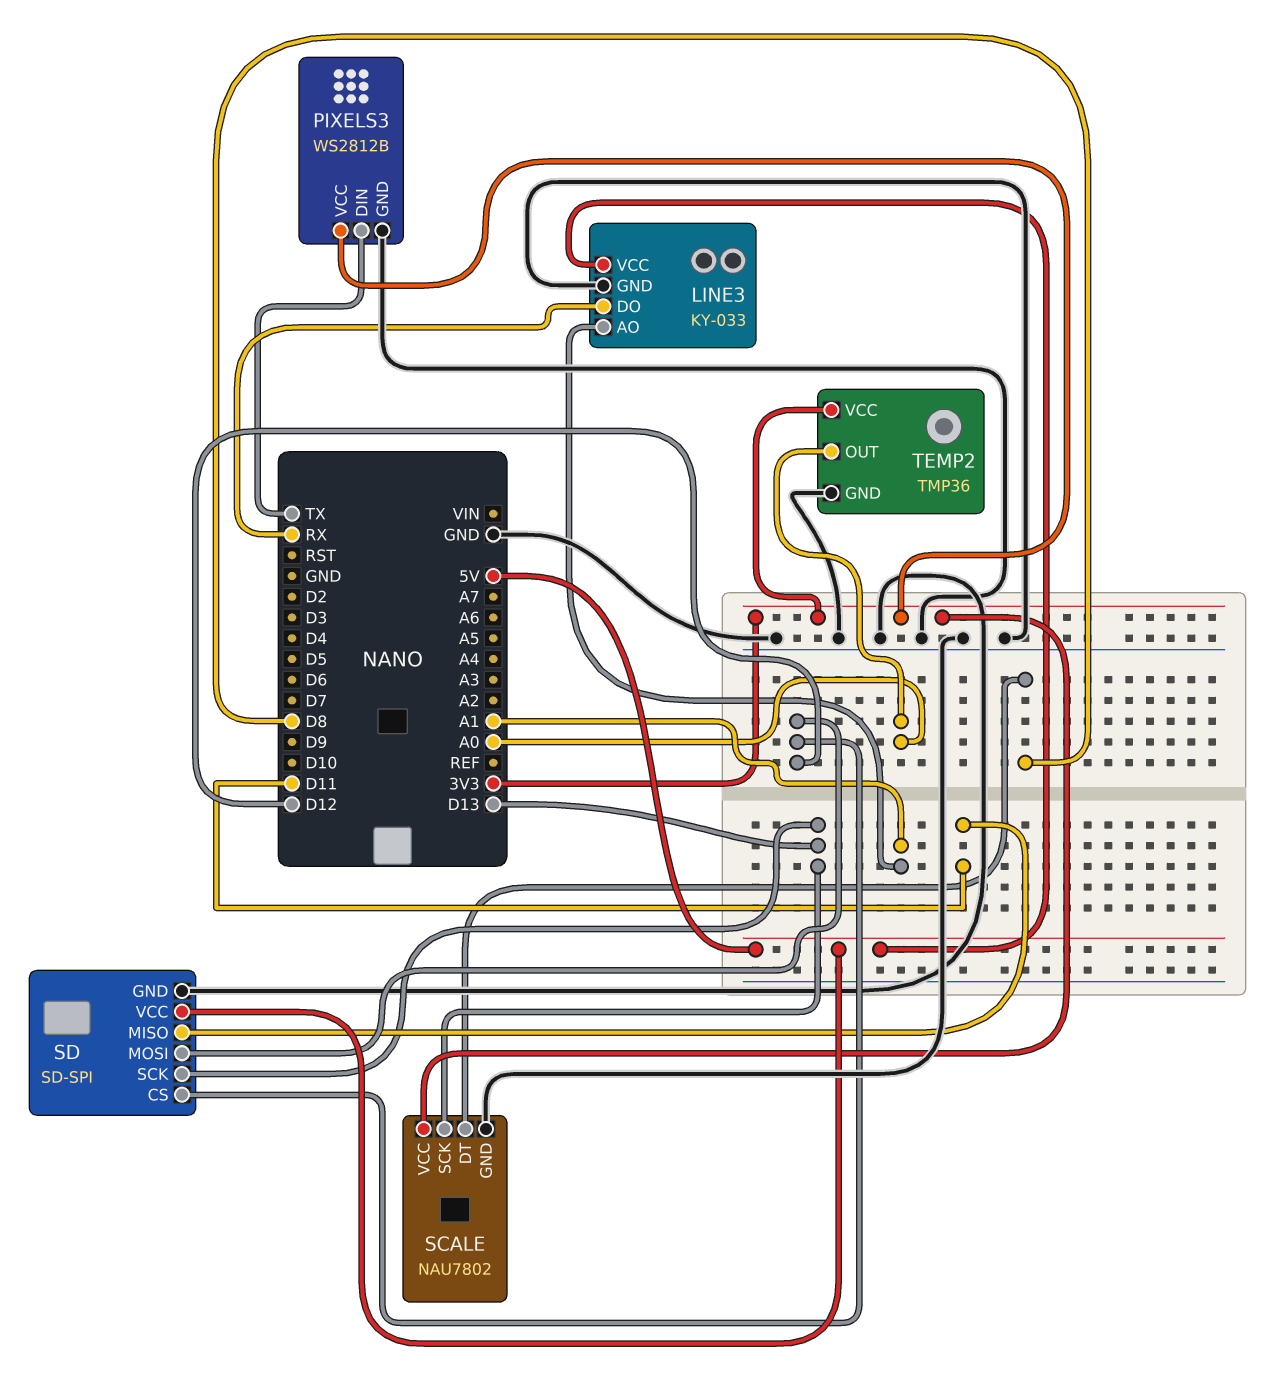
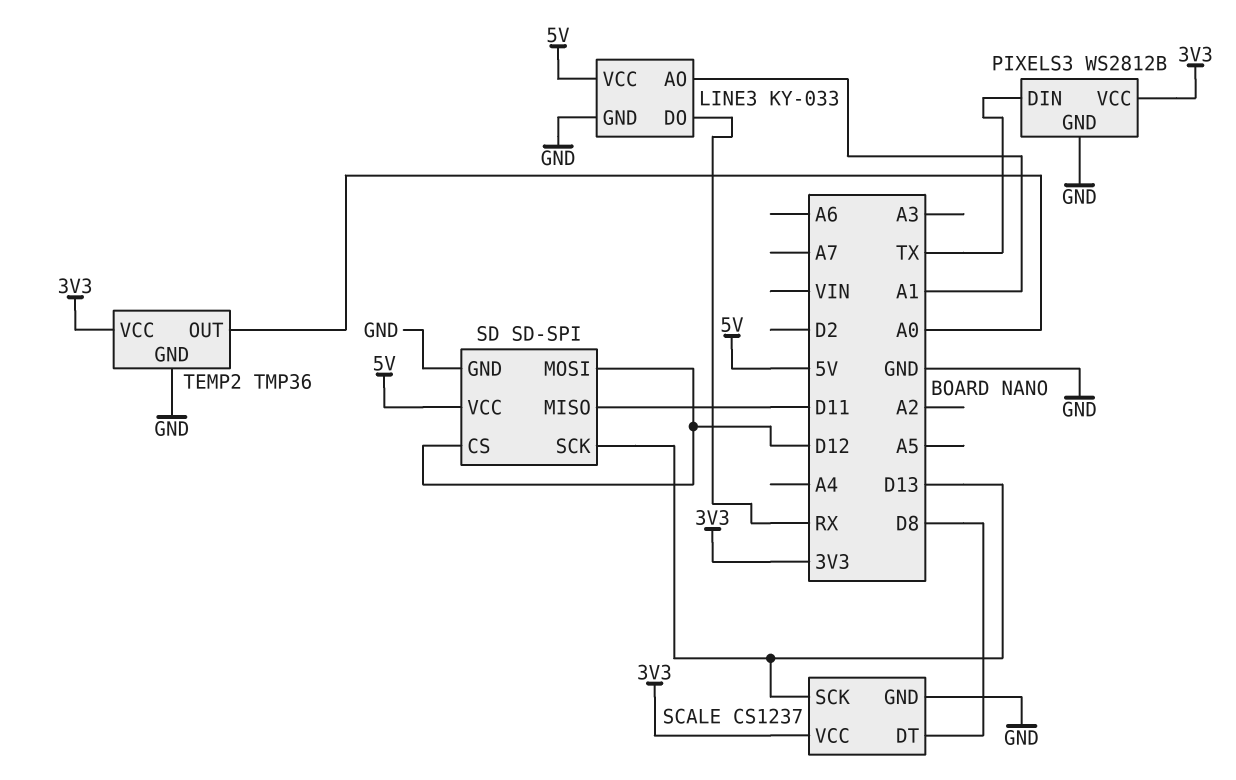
SCALE: NAU7802 -> CS1237

